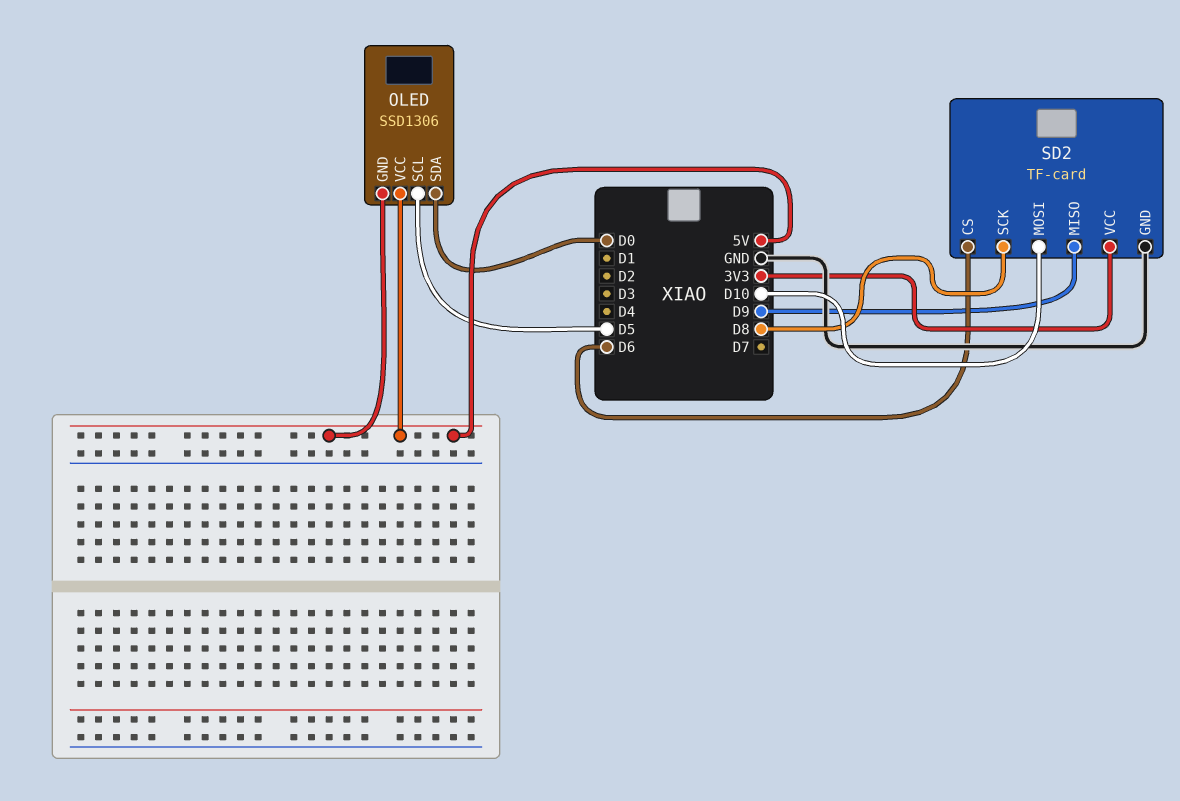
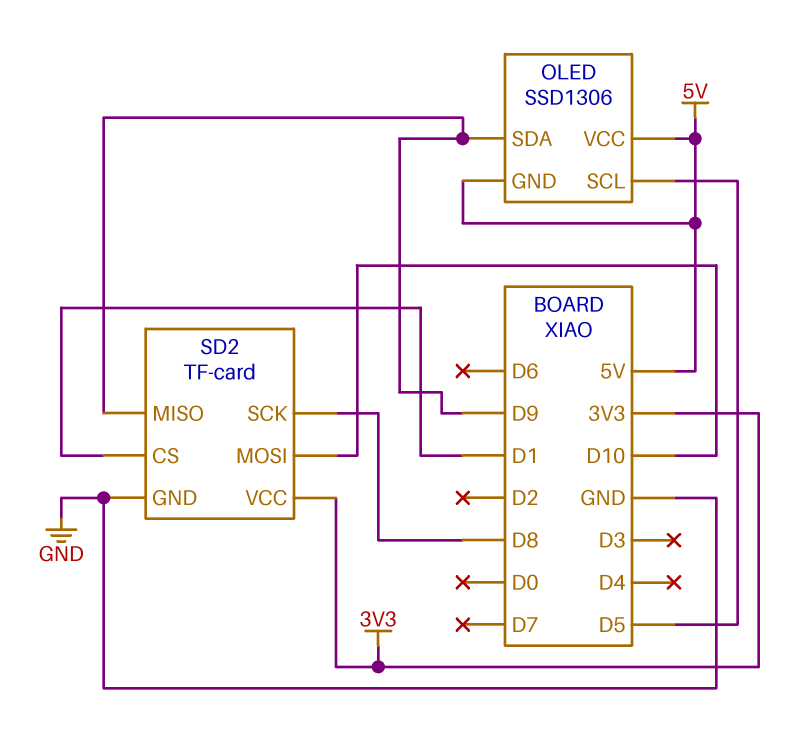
OLED pin SDA: D0 -> D9
SD2 pin CS: D6 -> D1

